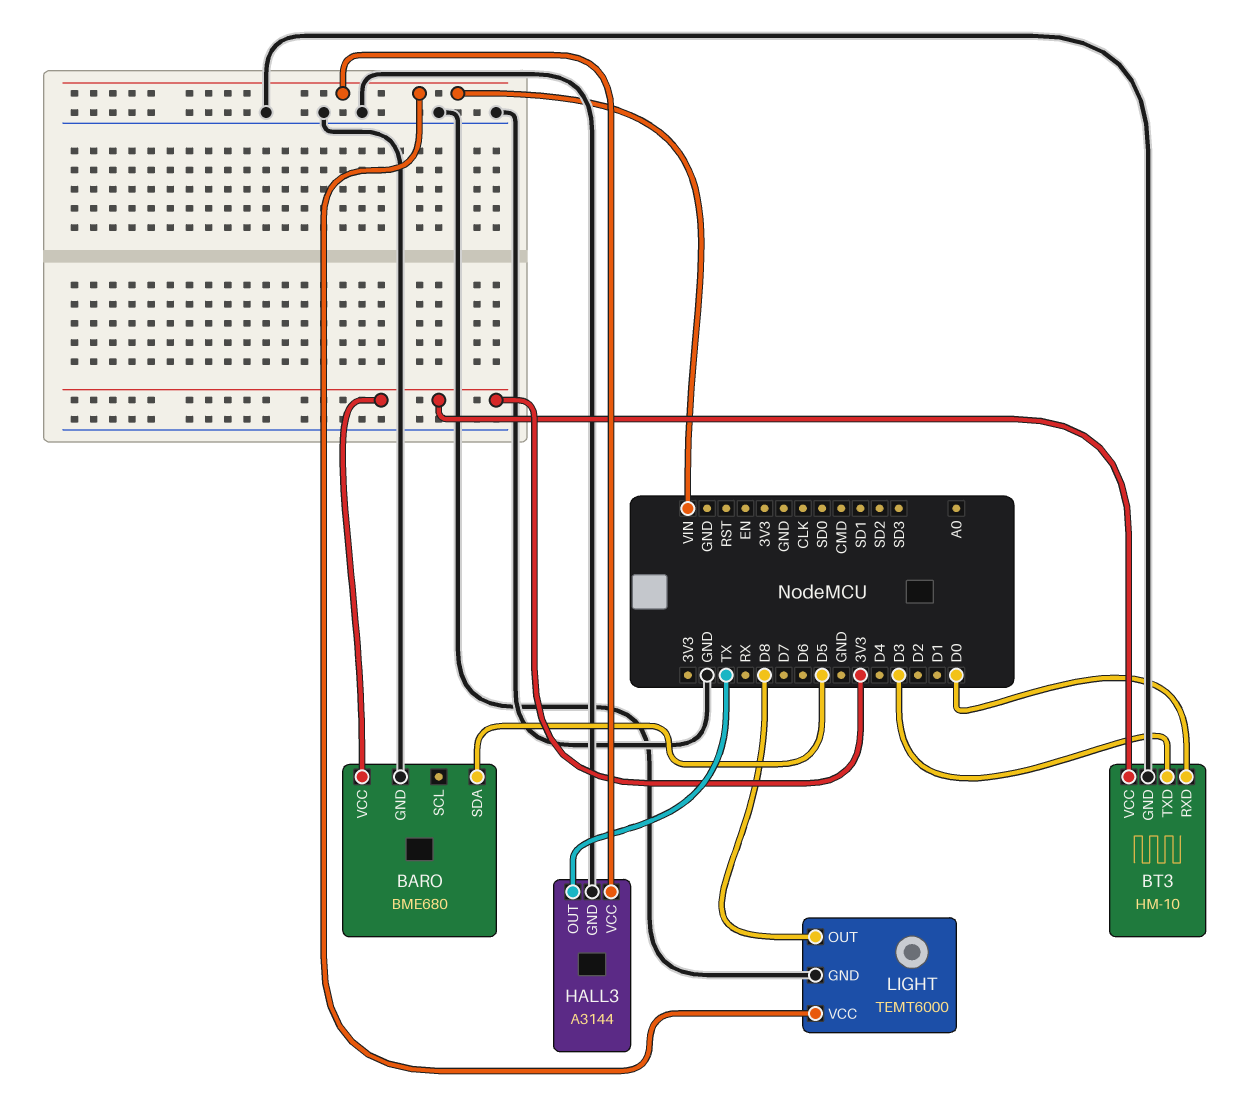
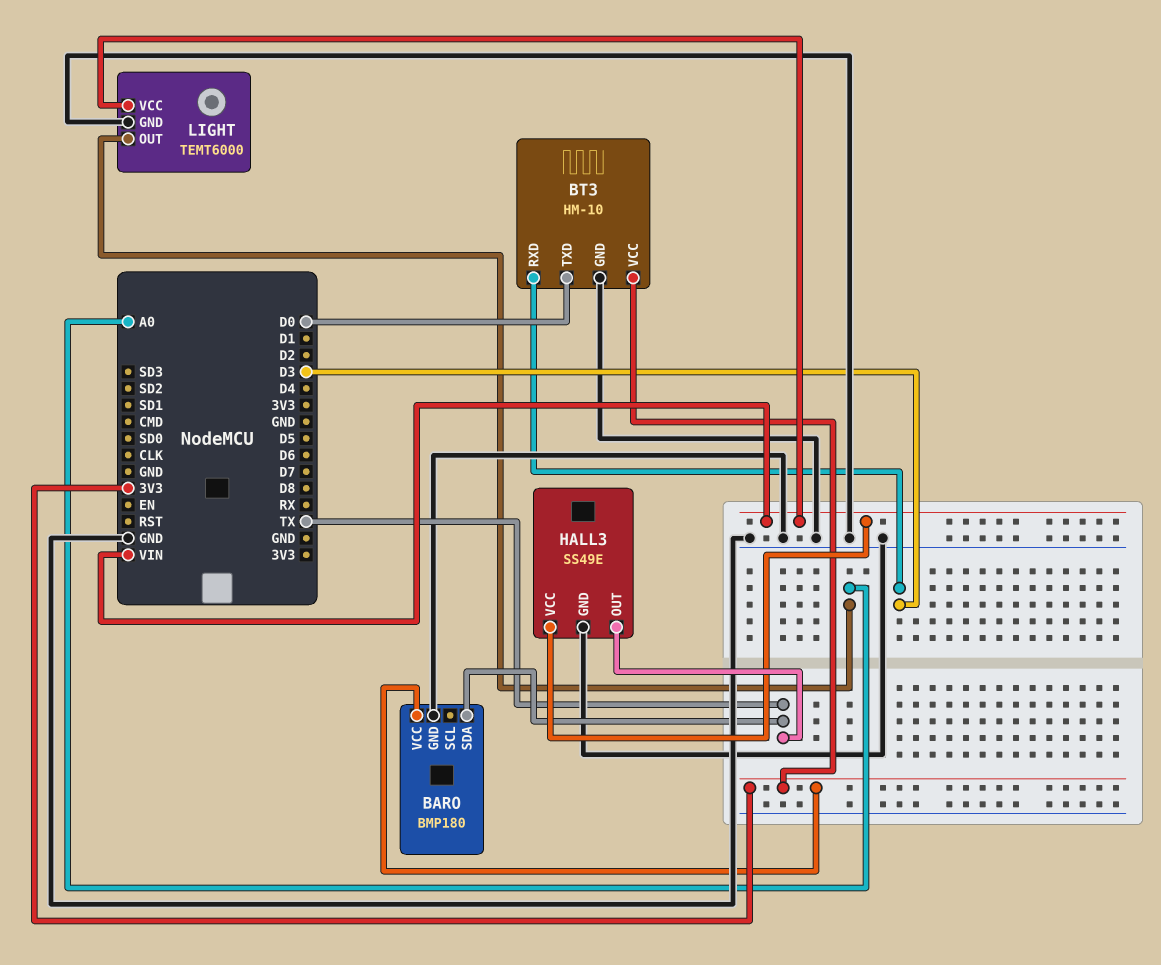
BARO: BME680 -> BMP180
BARO pin SDA: D5 -> TX
BT3 pin RXD: D0 -> D3
BT3 pin TXD: D3 -> D0
HALL3: A3144 -> SS49E
LIGHT pin OUT: D8 -> A0

